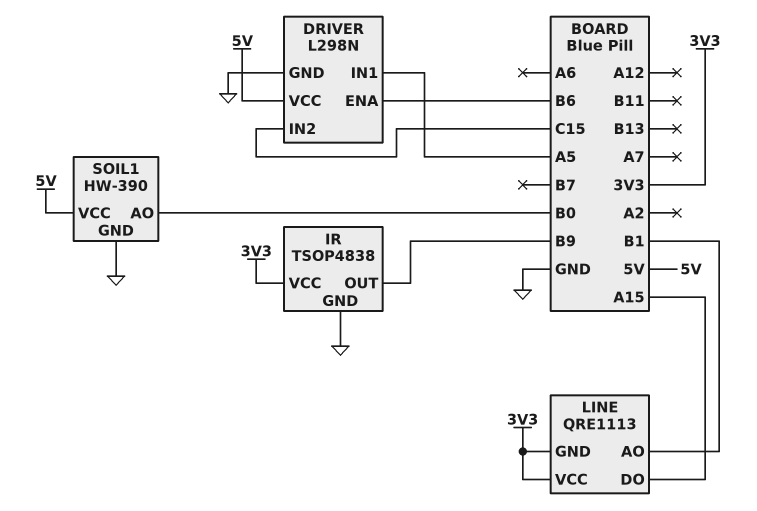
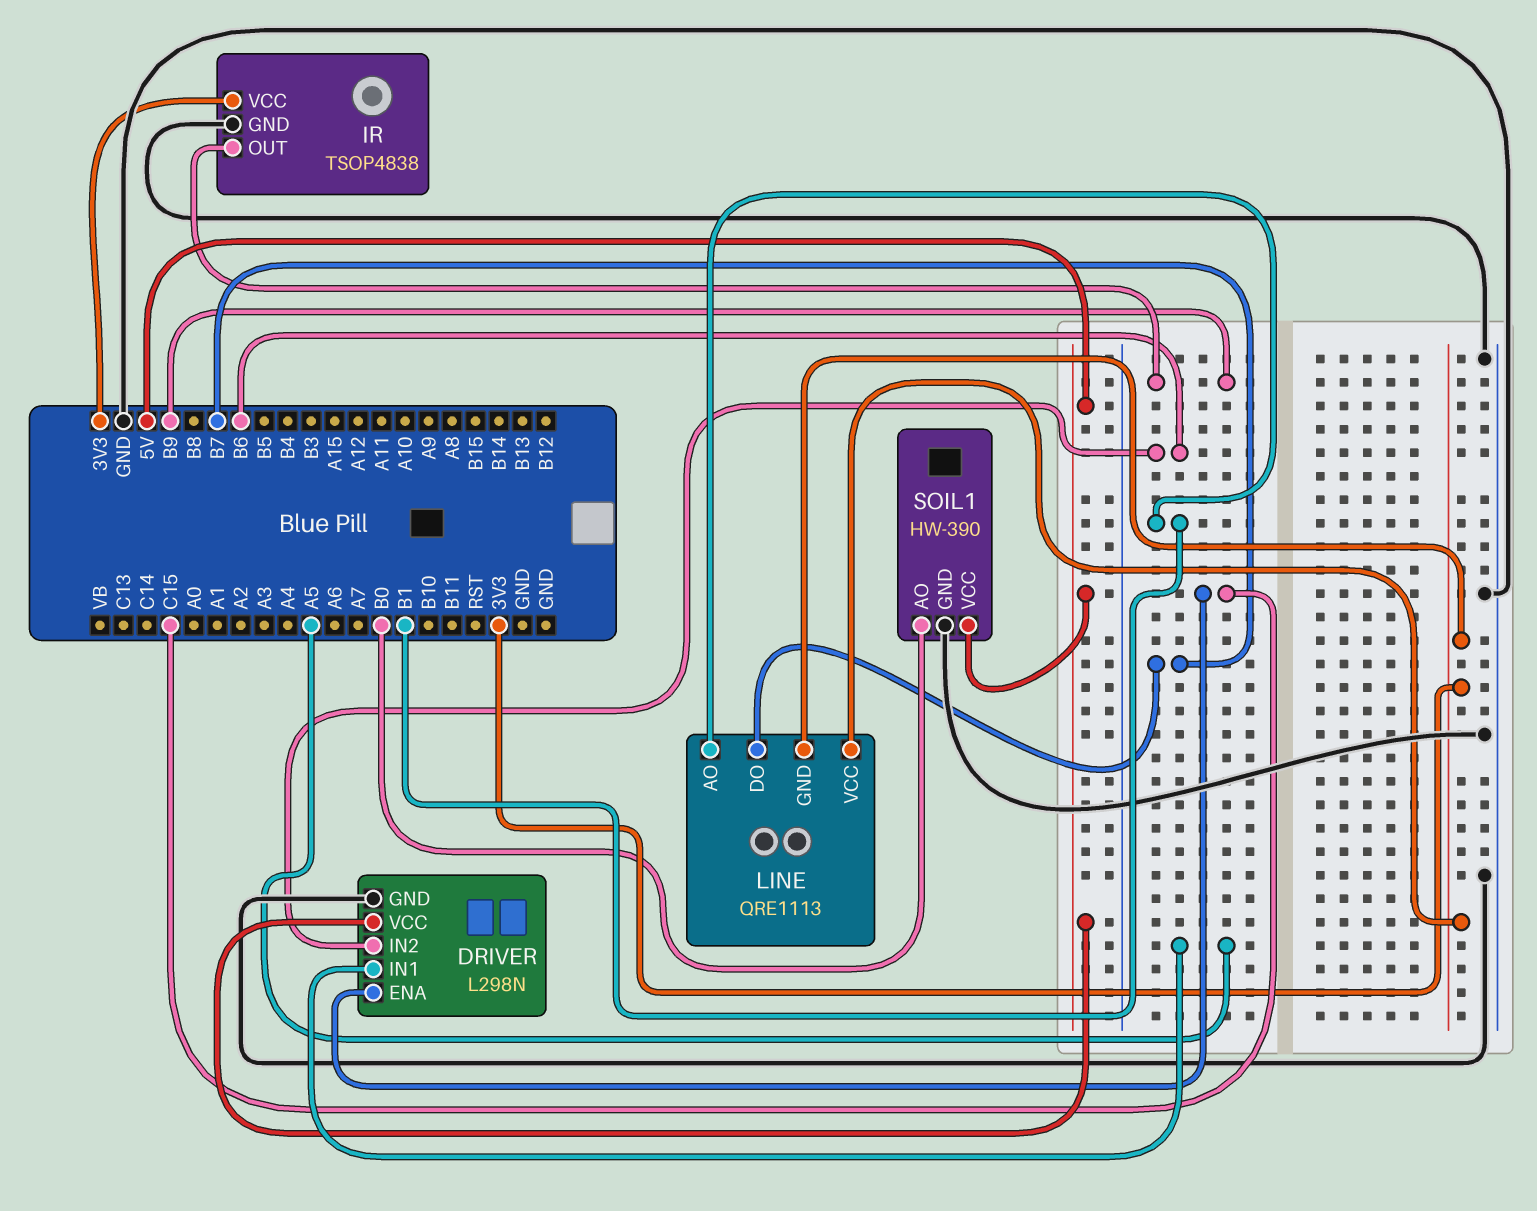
DRIVER pin ENA: B6 -> C15
DRIVER pin IN2: C15 -> B6
LINE pin DO: A15 -> B7

